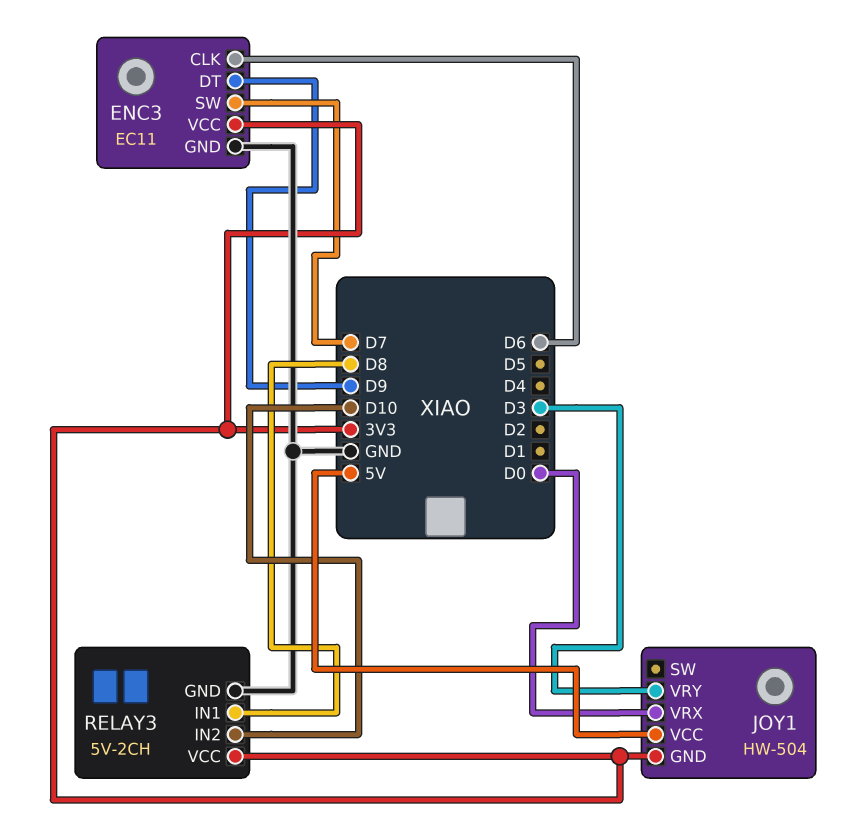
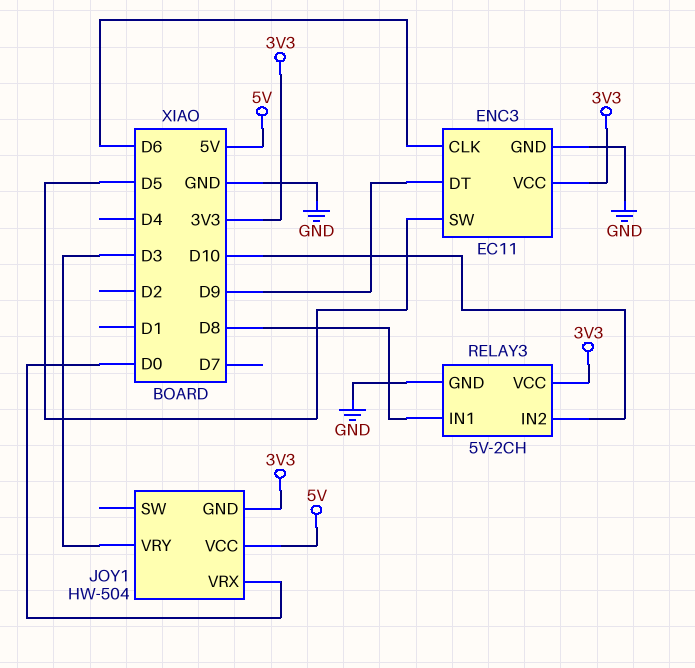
ENC3 pin SW: D7 -> D5

